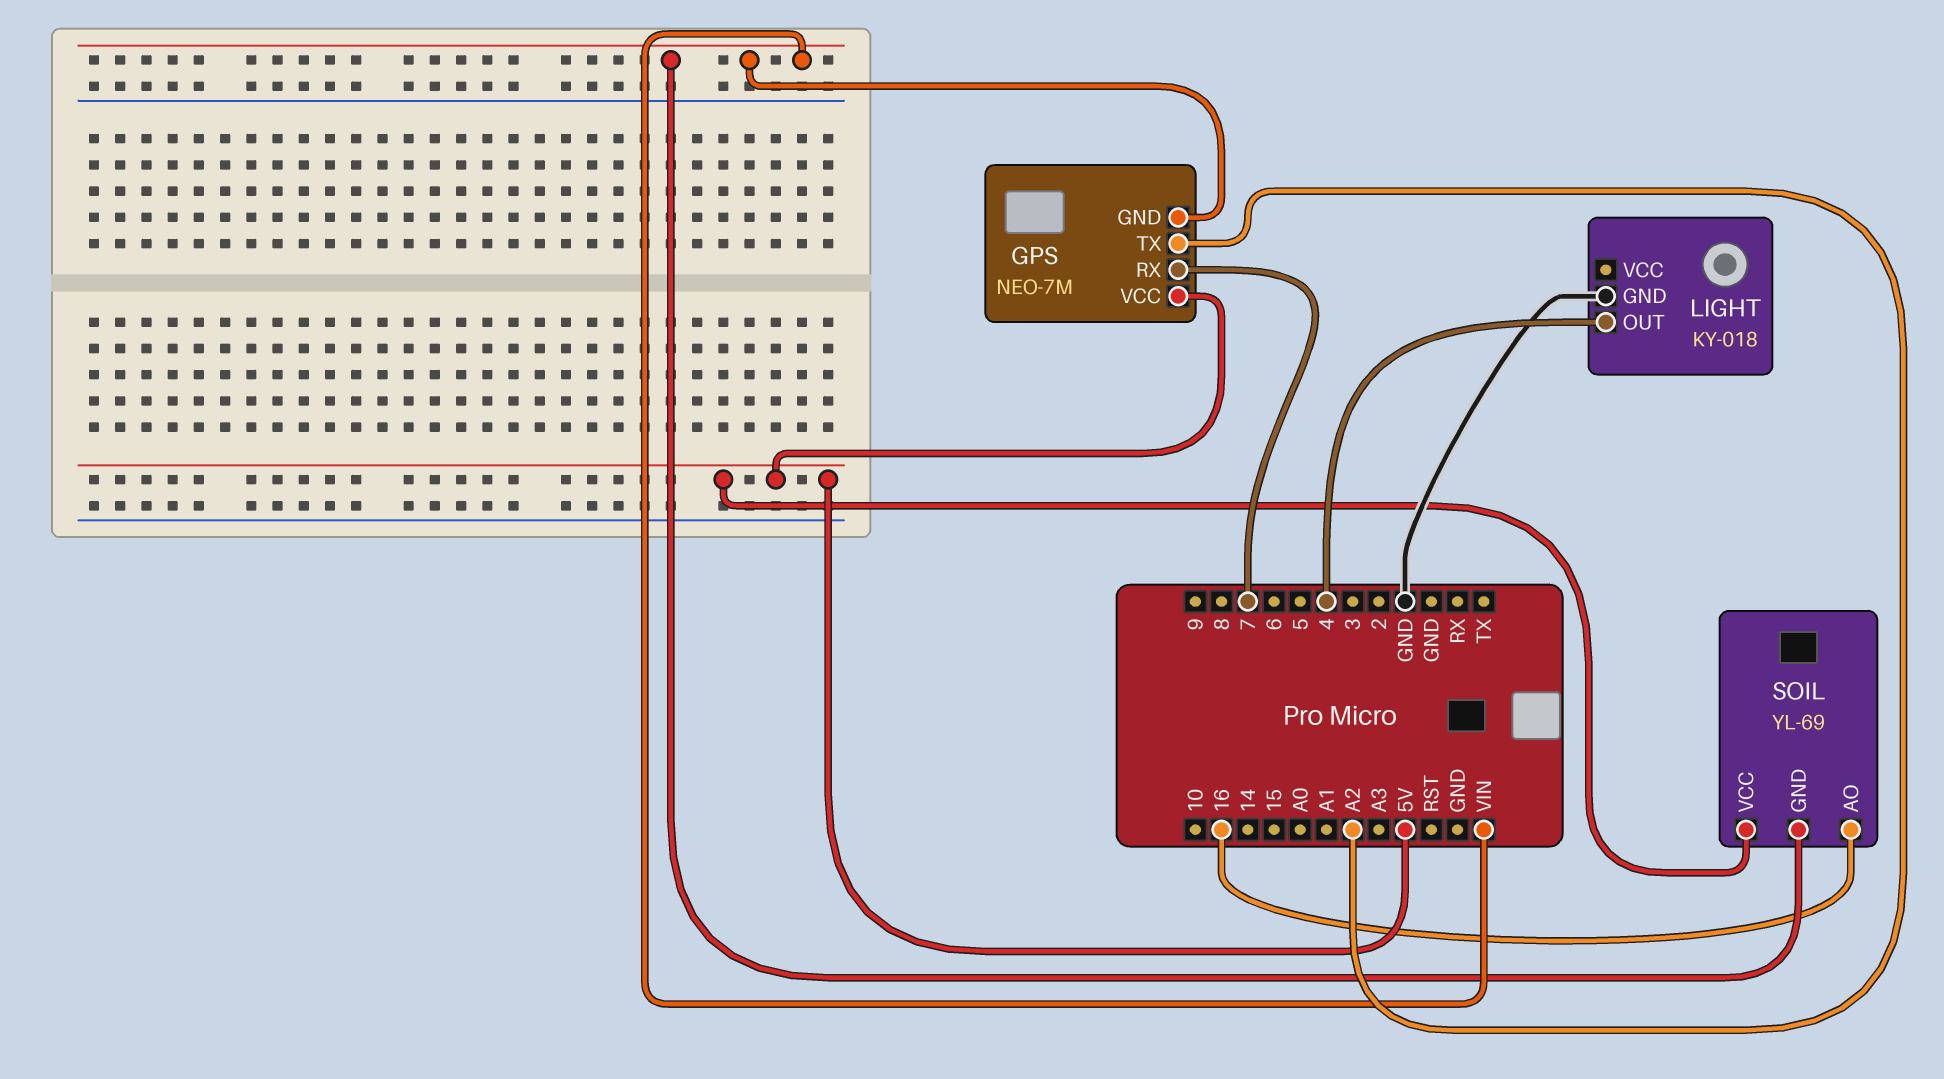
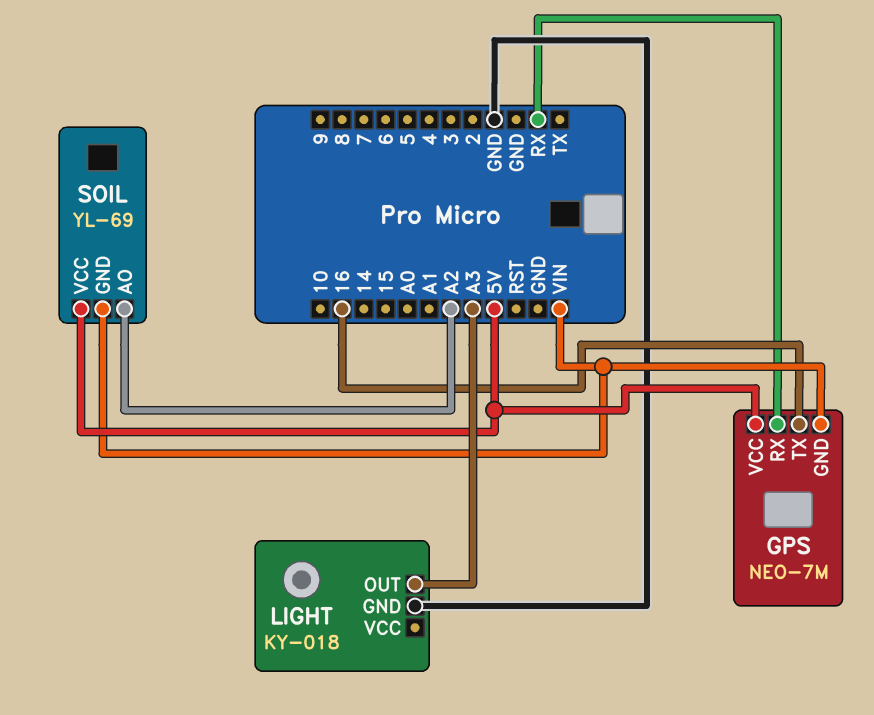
GPS pin RX: 7 -> RX
GPS pin TX: A2 -> 16
LIGHT pin OUT: 4 -> A3
SOIL pin AO: 16 -> A2

